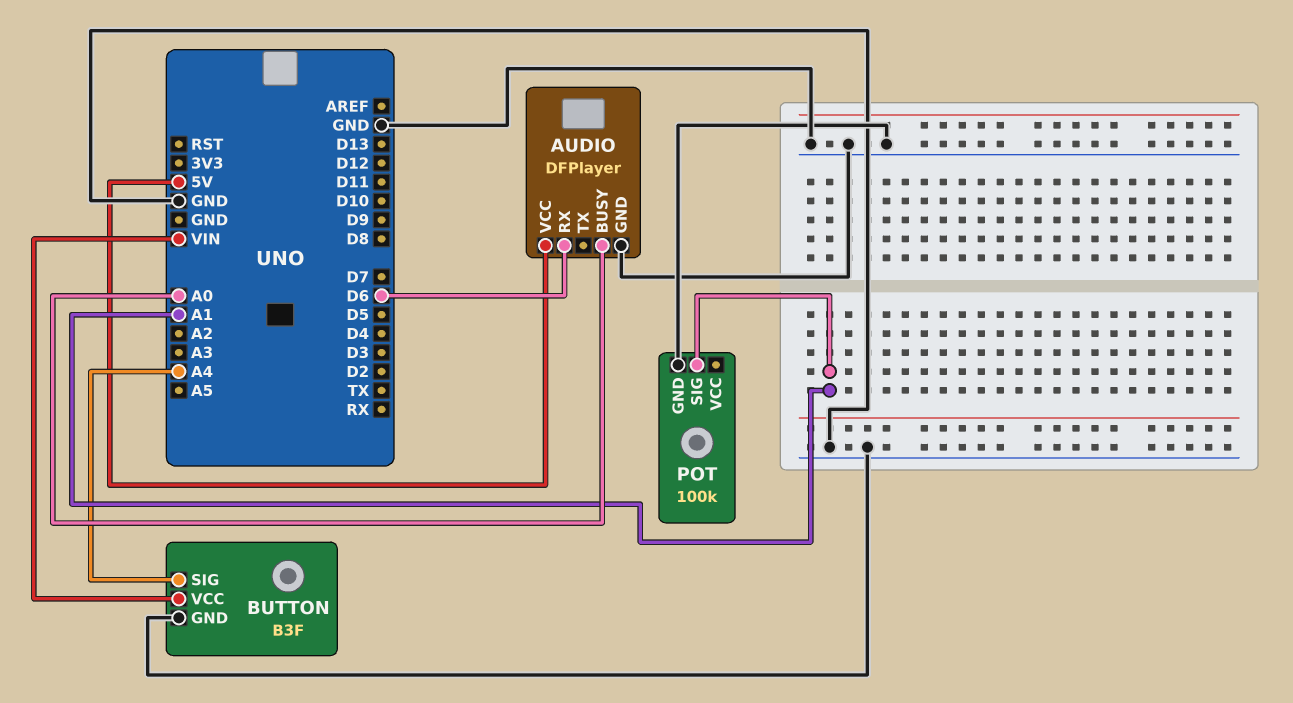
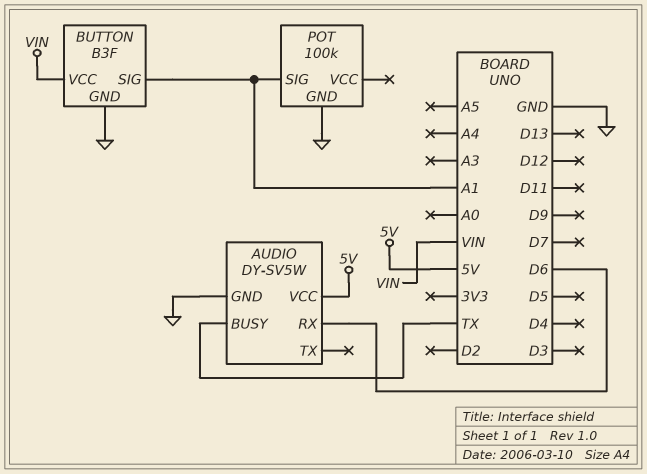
AUDIO: DFPlayer -> DY-SV5W
AUDIO pin BUSY: A0 -> TX
BUTTON pin SIG: A4 -> A1

